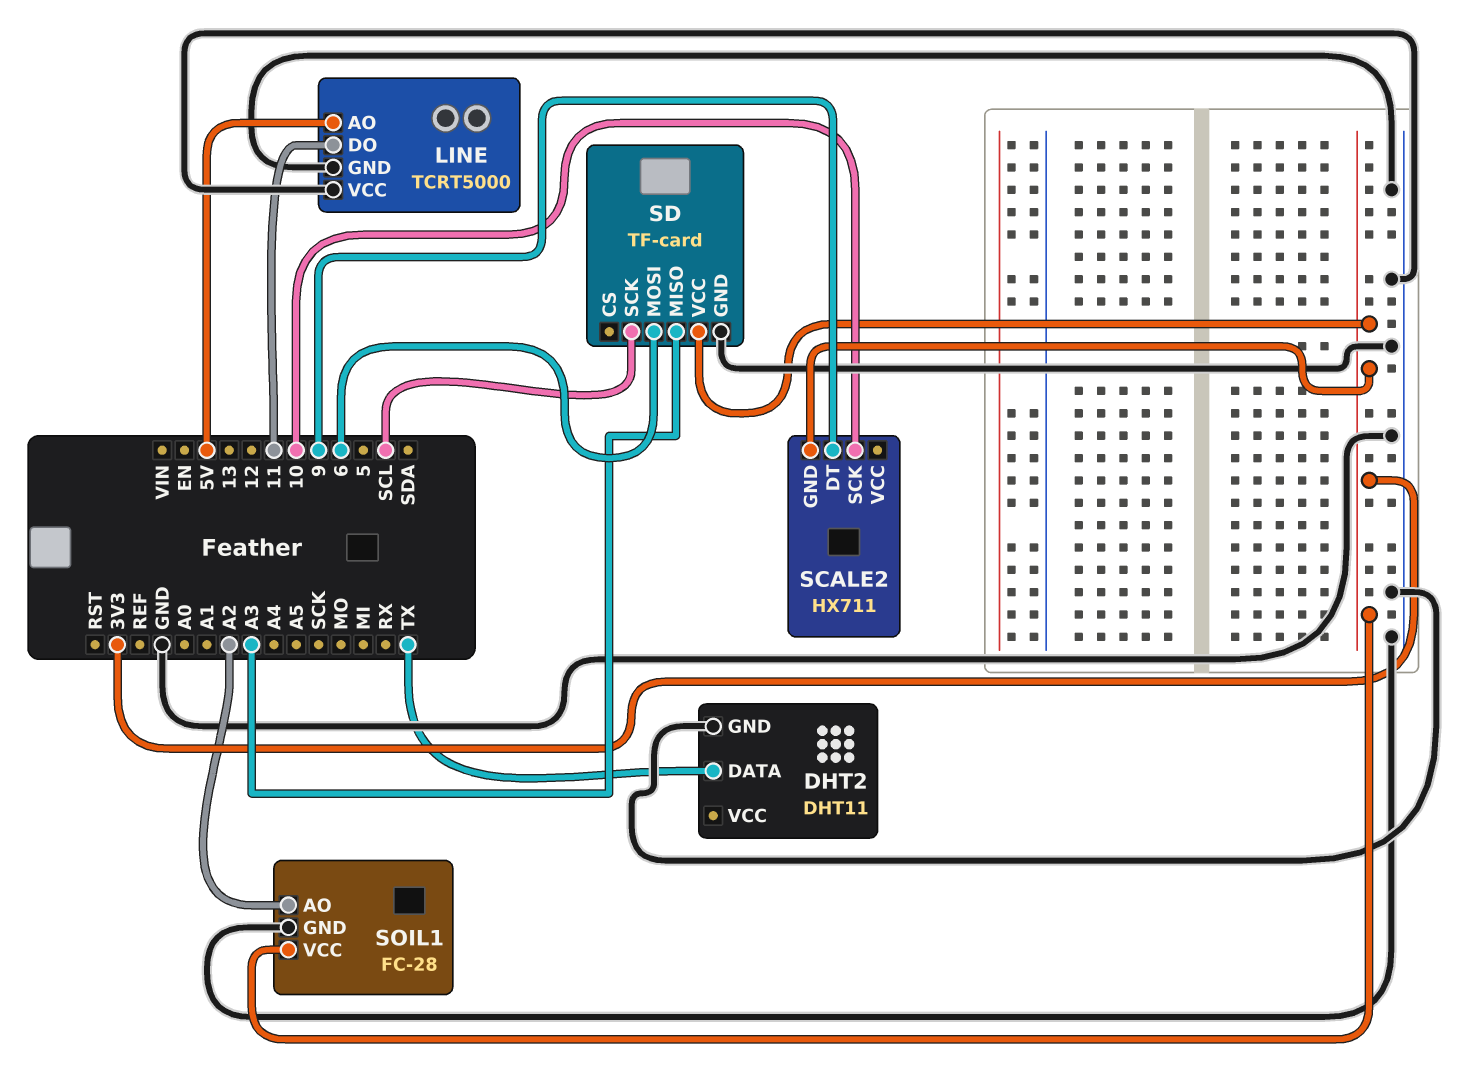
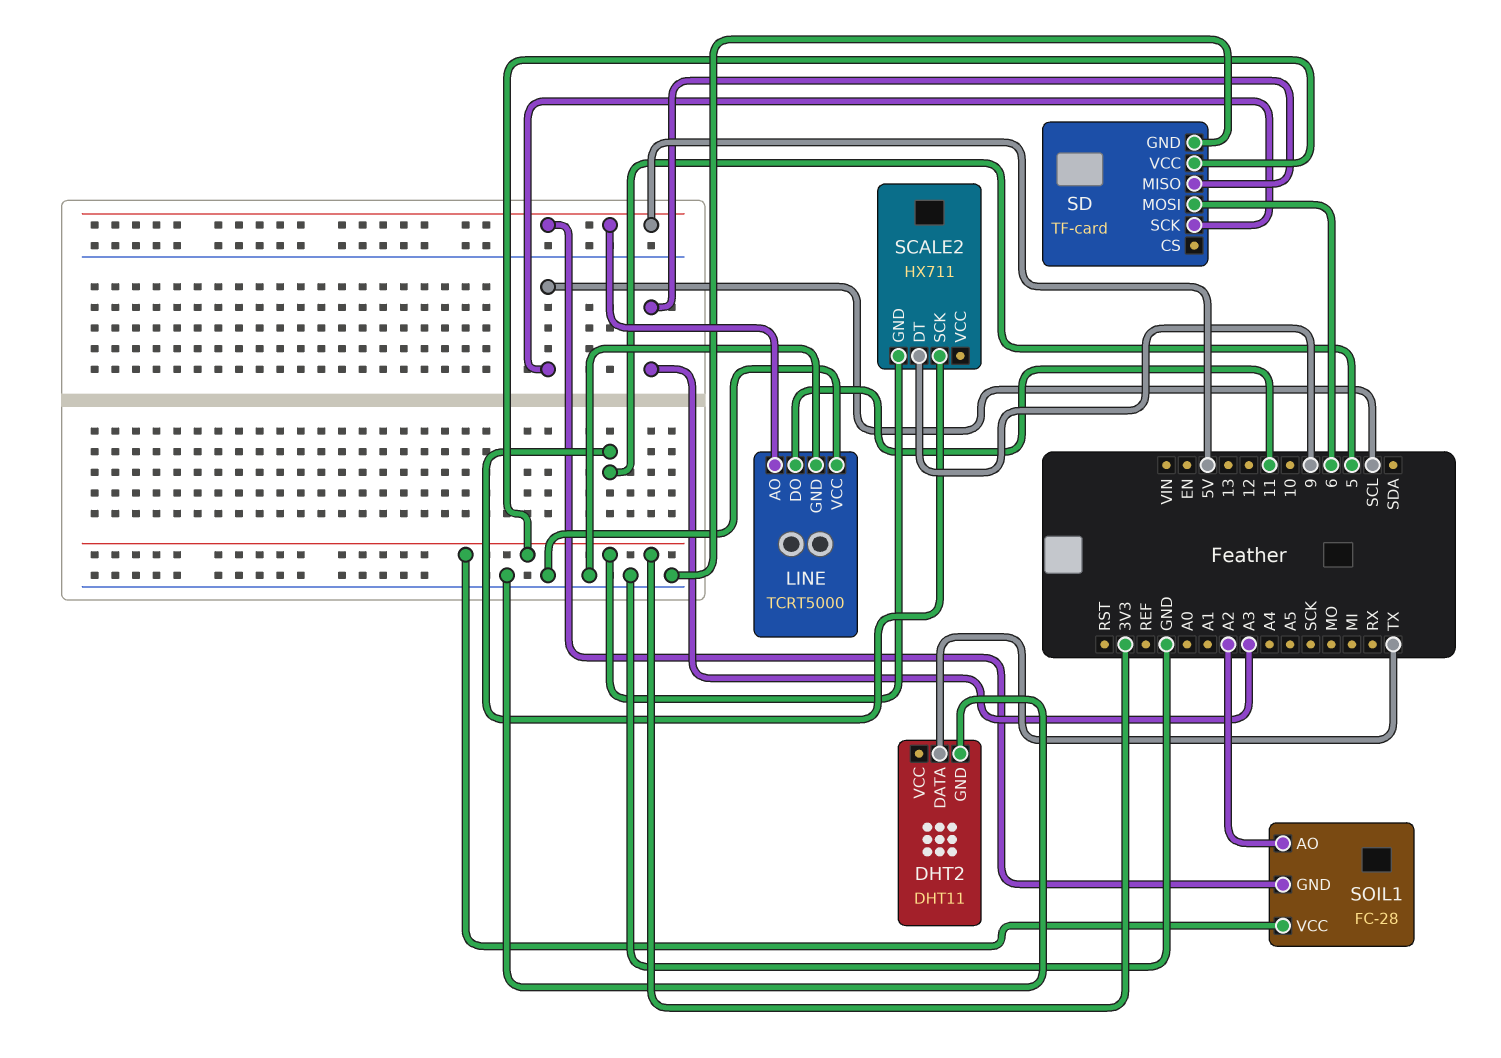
SCALE2 pin SCK: 10 -> 5
SOIL1 pin GND: GND -> 5V

